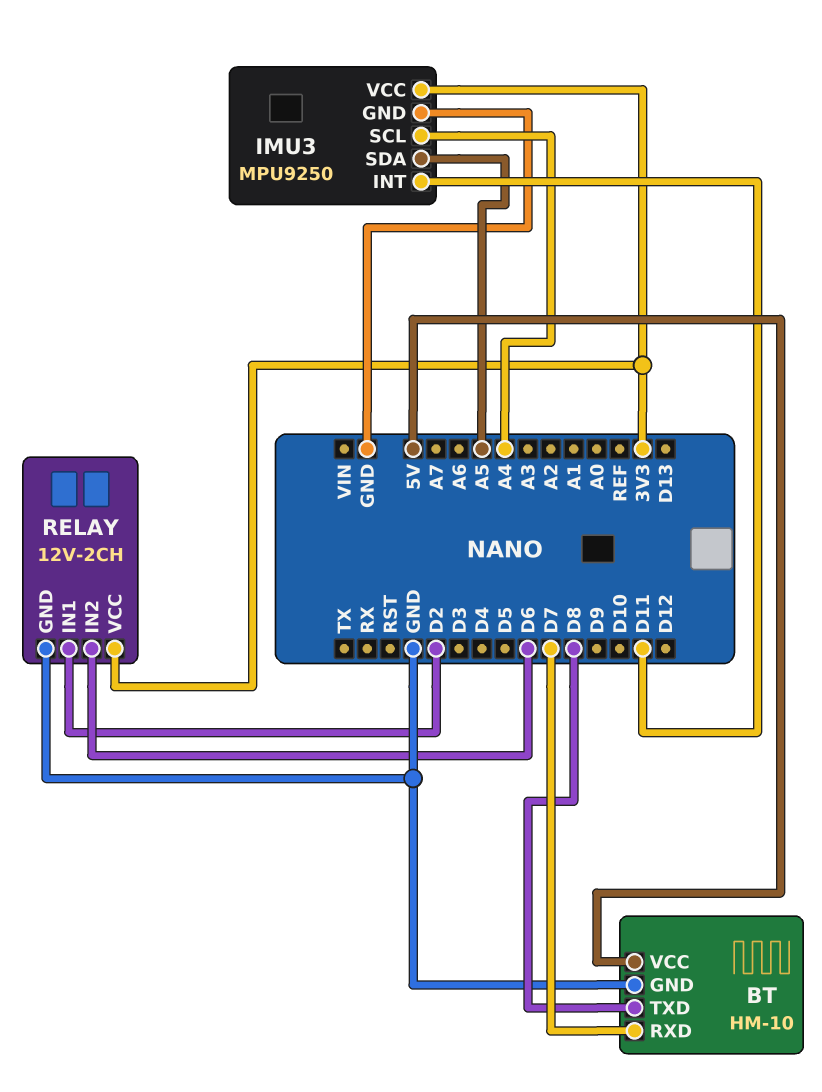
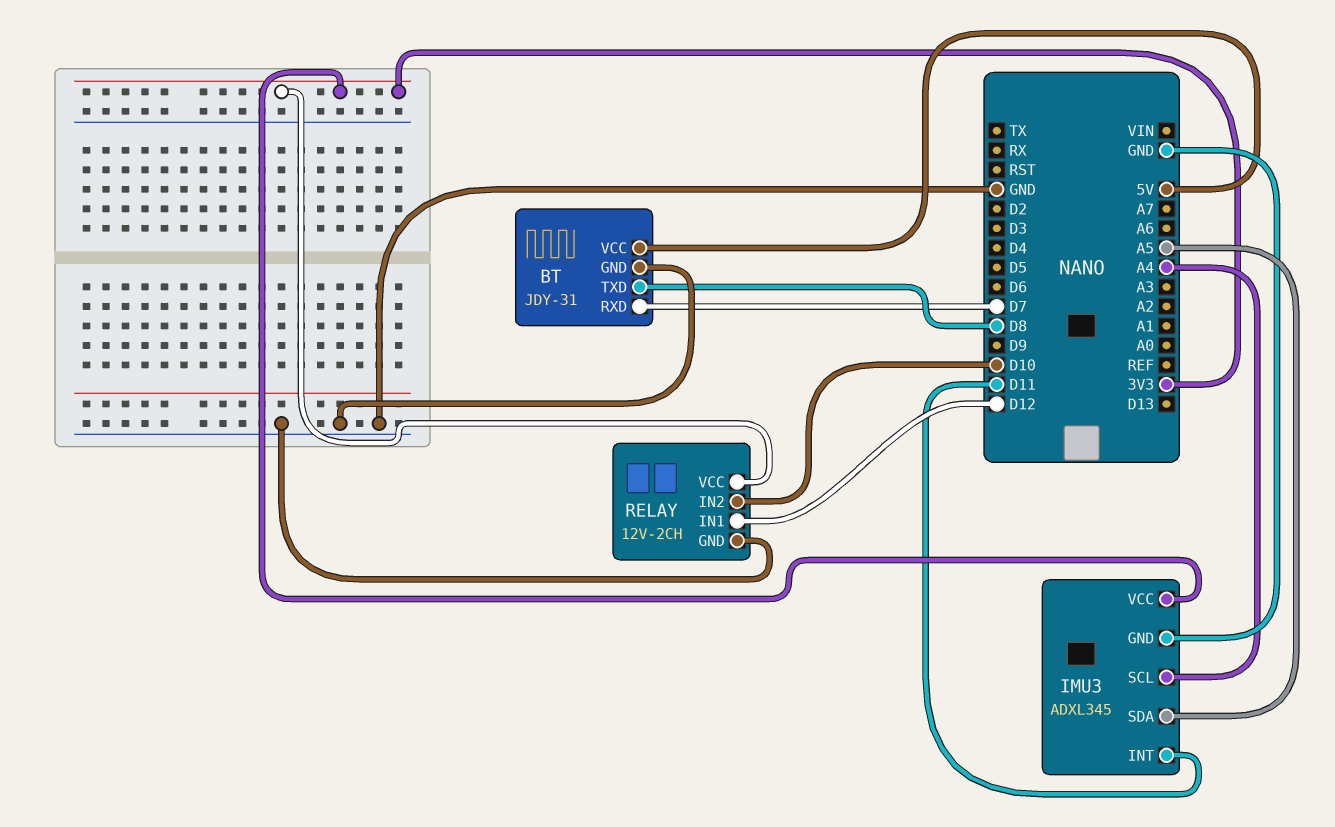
BT: HM-10 -> JDY-31
IMU3: MPU9250 -> ADXL345
RELAY pin IN1: D2 -> D12
RELAY pin IN2: D6 -> D10

